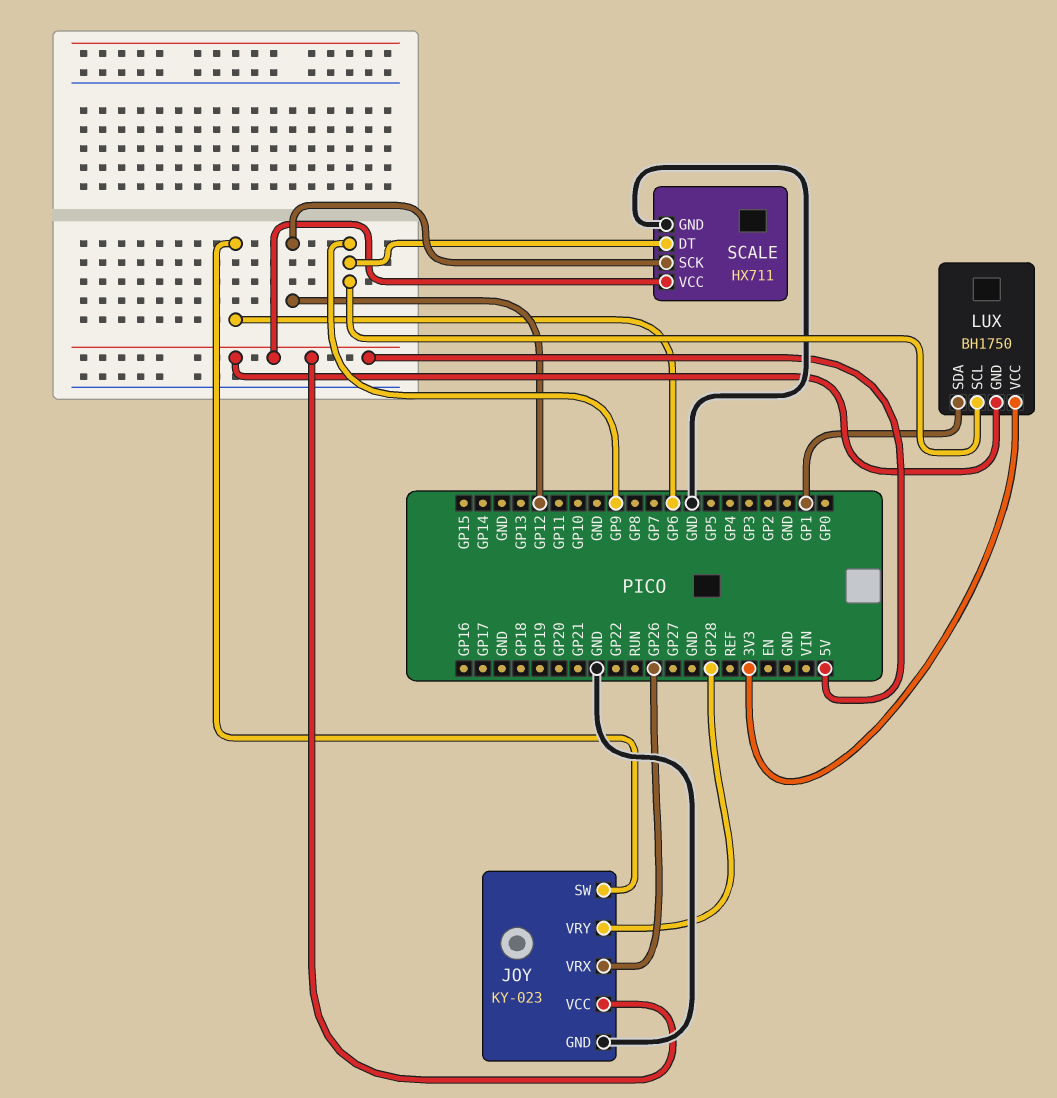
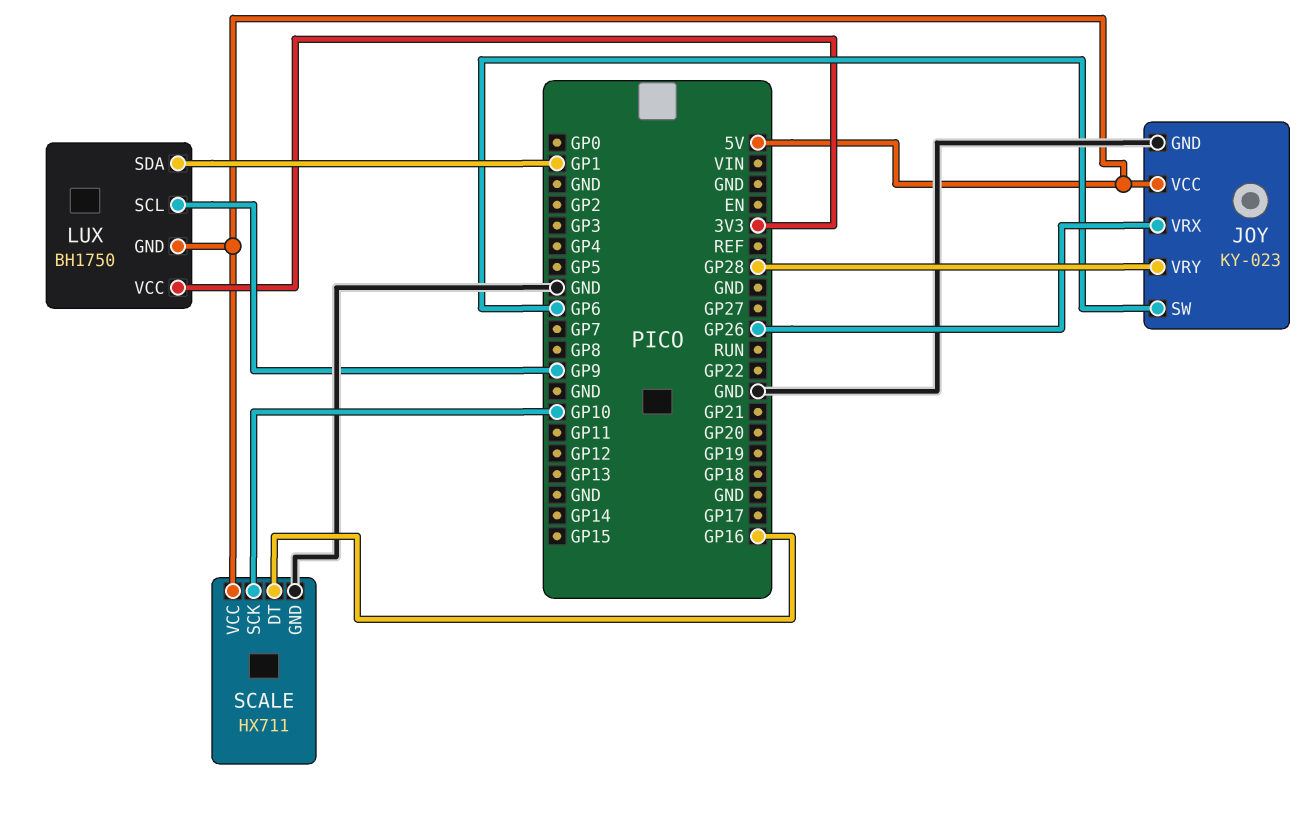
SCALE pin DT: GP9 -> GP16
SCALE pin SCK: GP12 -> GP10

